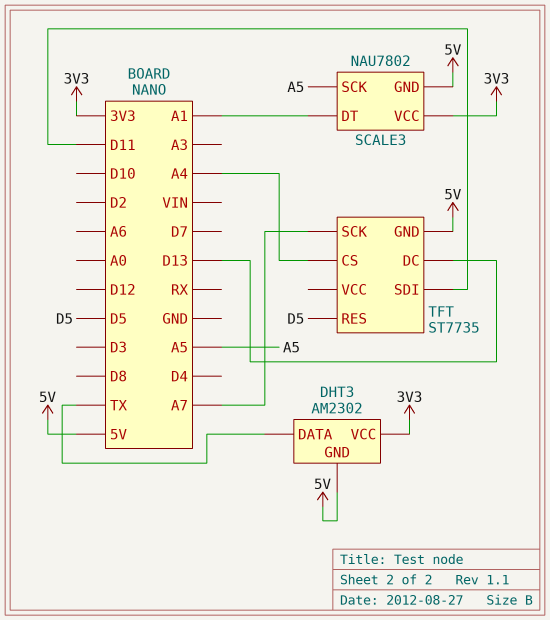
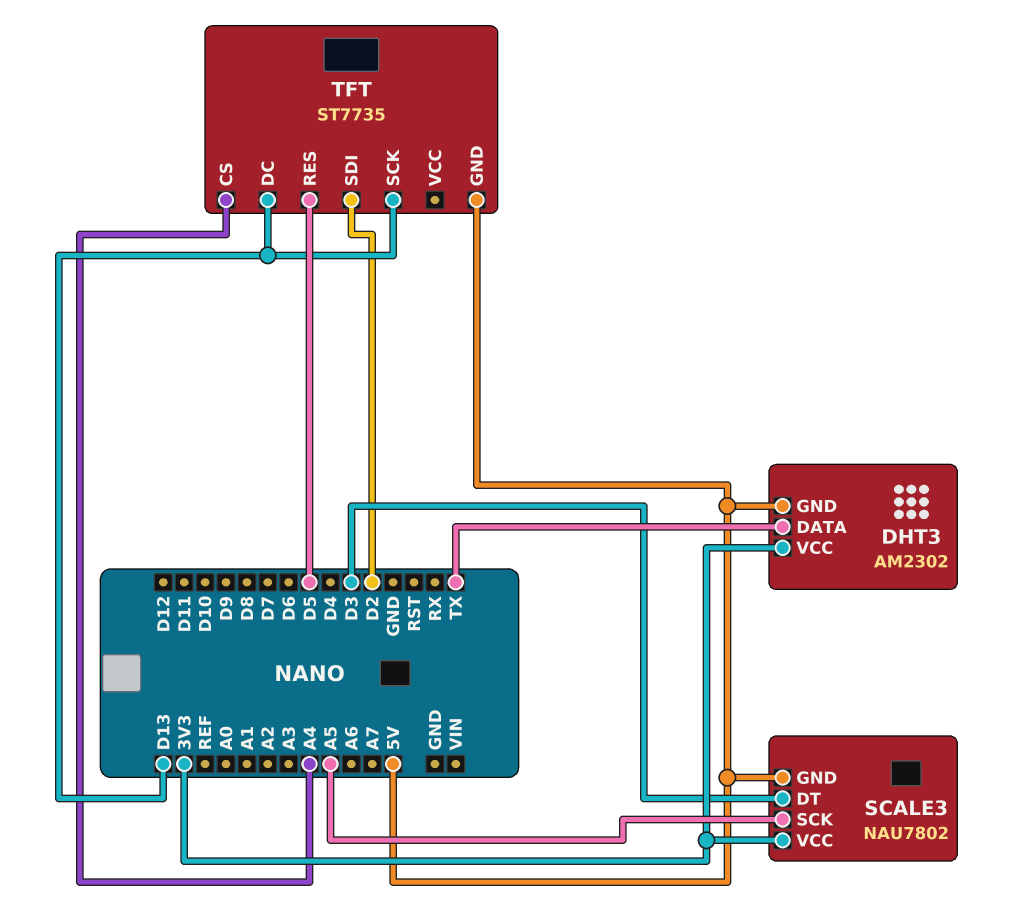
SCALE3 pin DT: A1 -> D3
TFT pin SCK: A7 -> D13
TFT pin SDI: D11 -> D2

